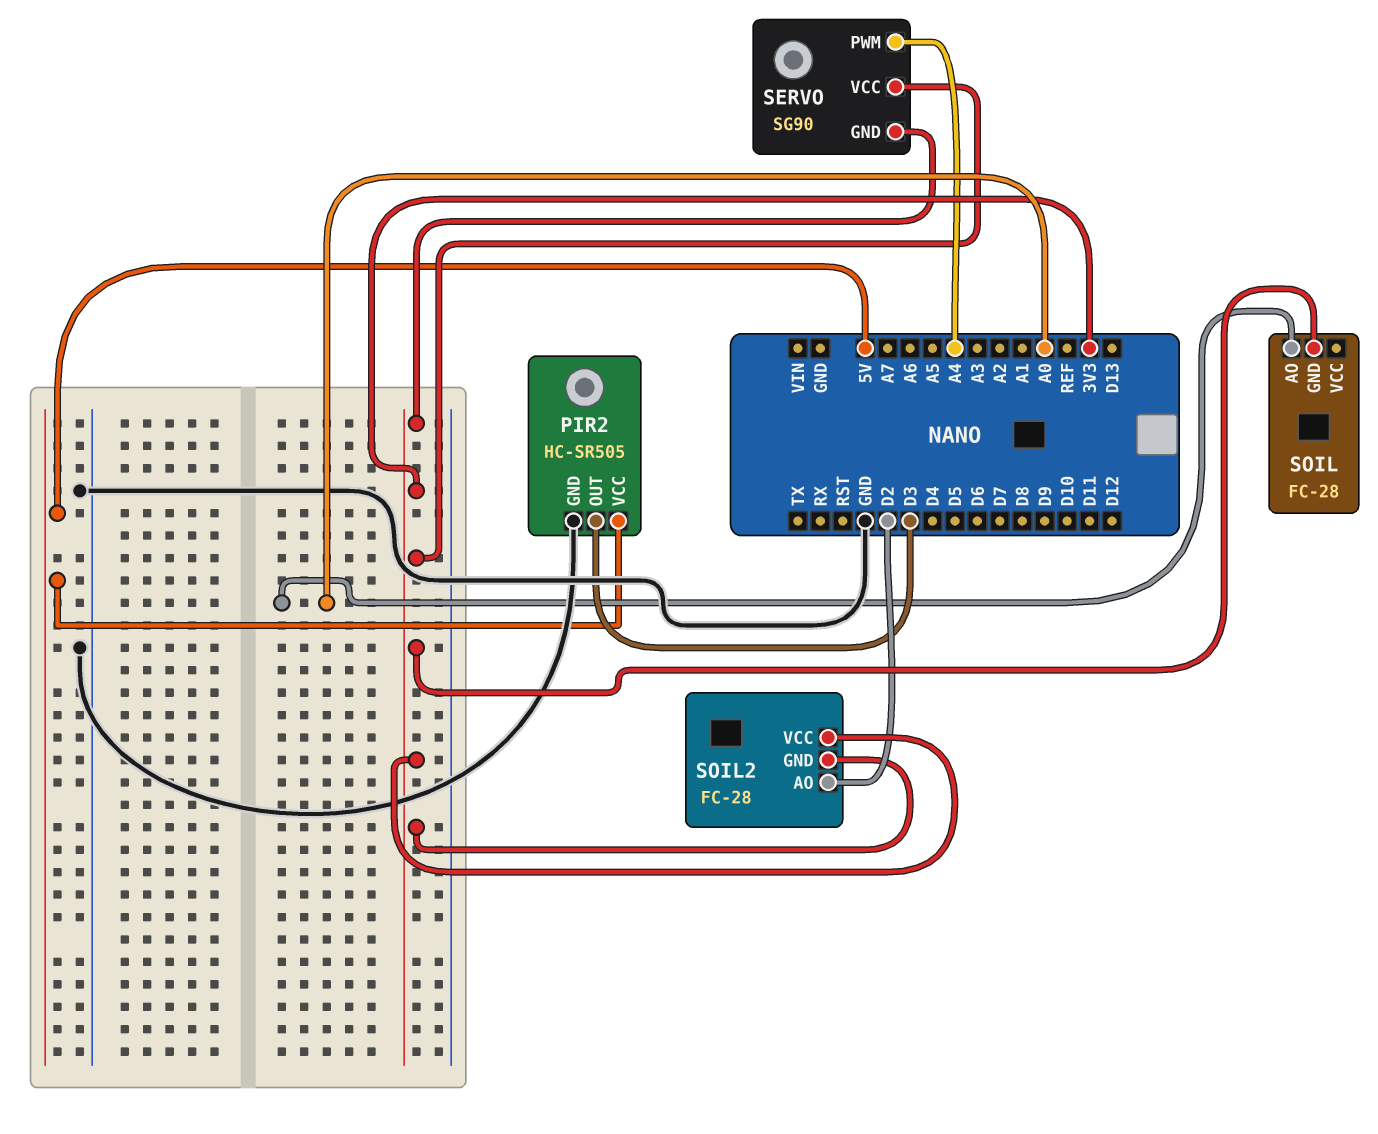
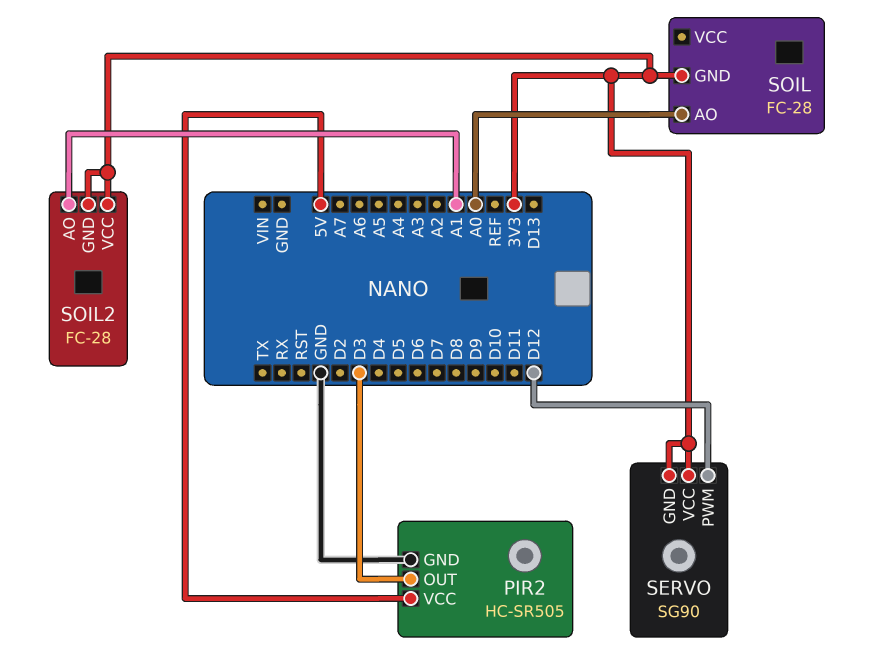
SERVO pin PWM: A4 -> D12
SOIL2 pin AO: D2 -> A1

